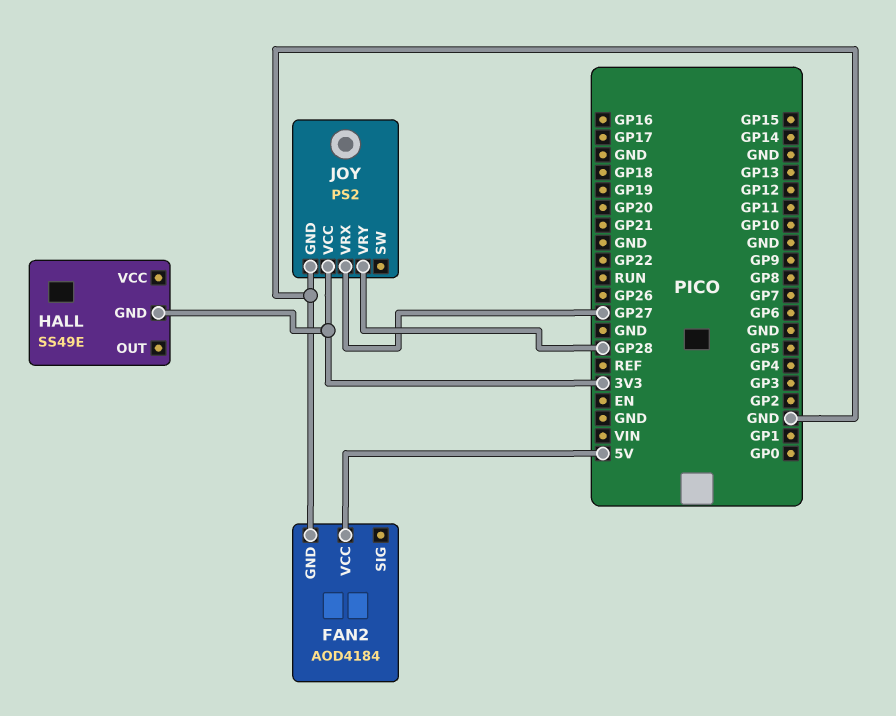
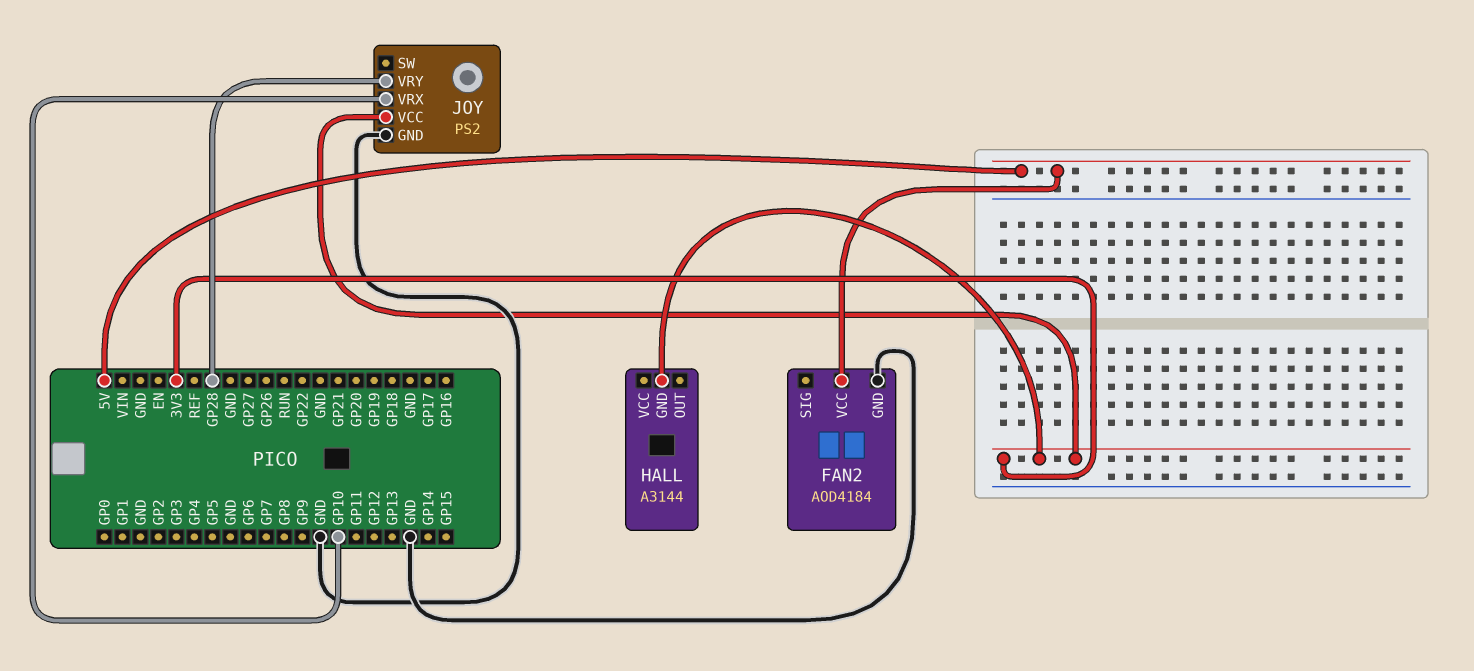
HALL: SS49E -> A3144
JOY pin VRX: GP27 -> GP10

